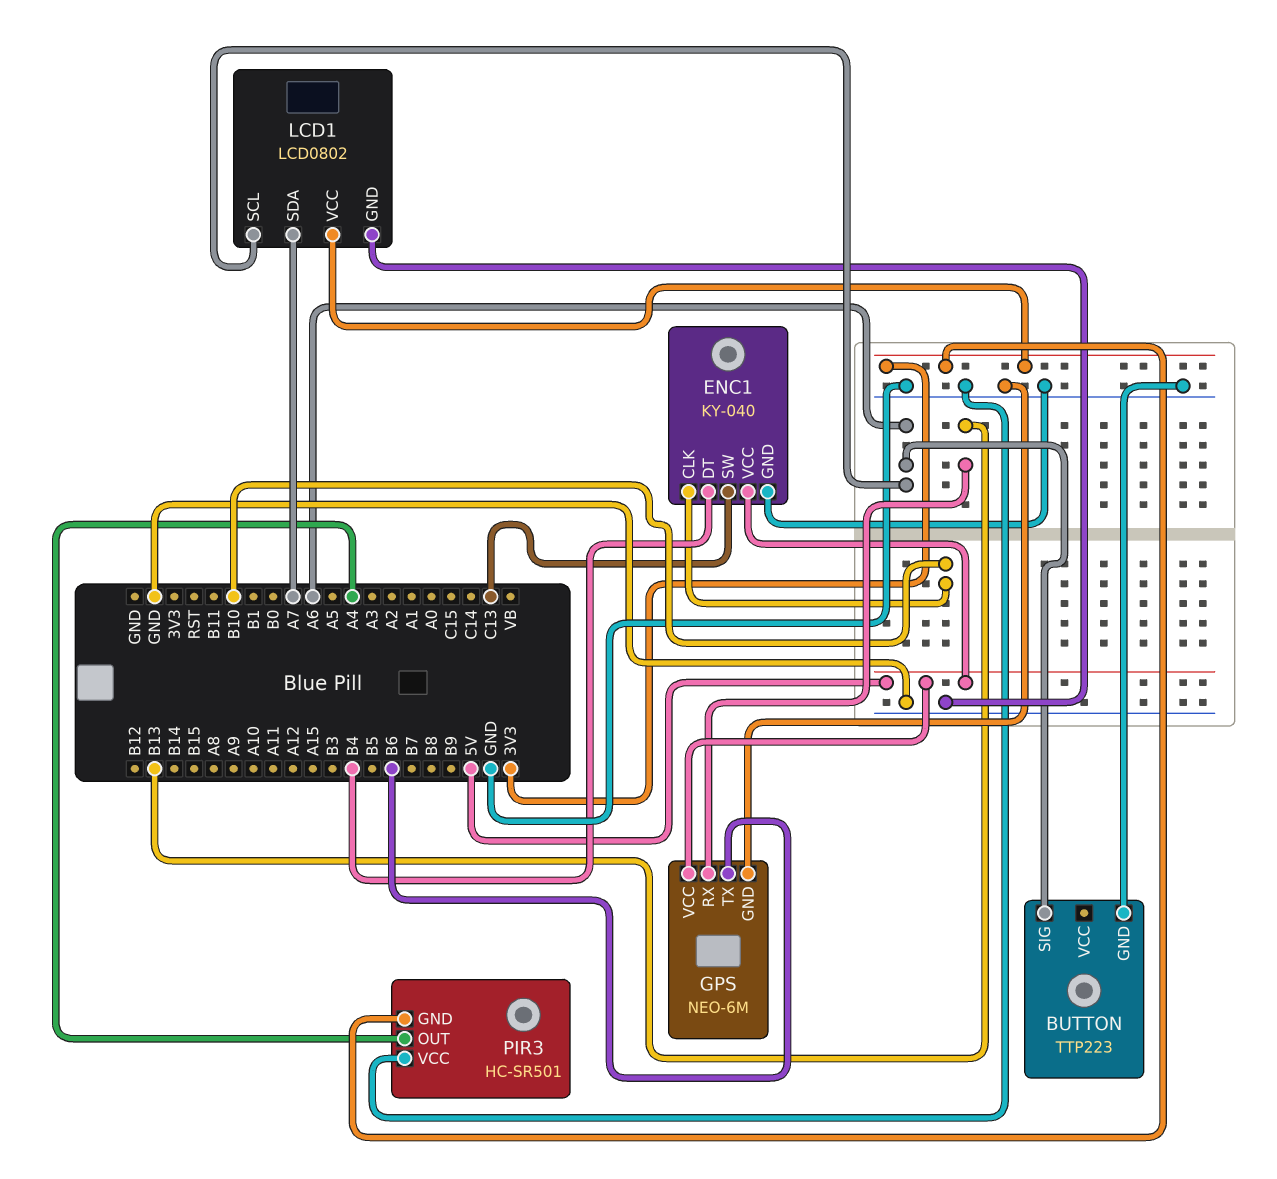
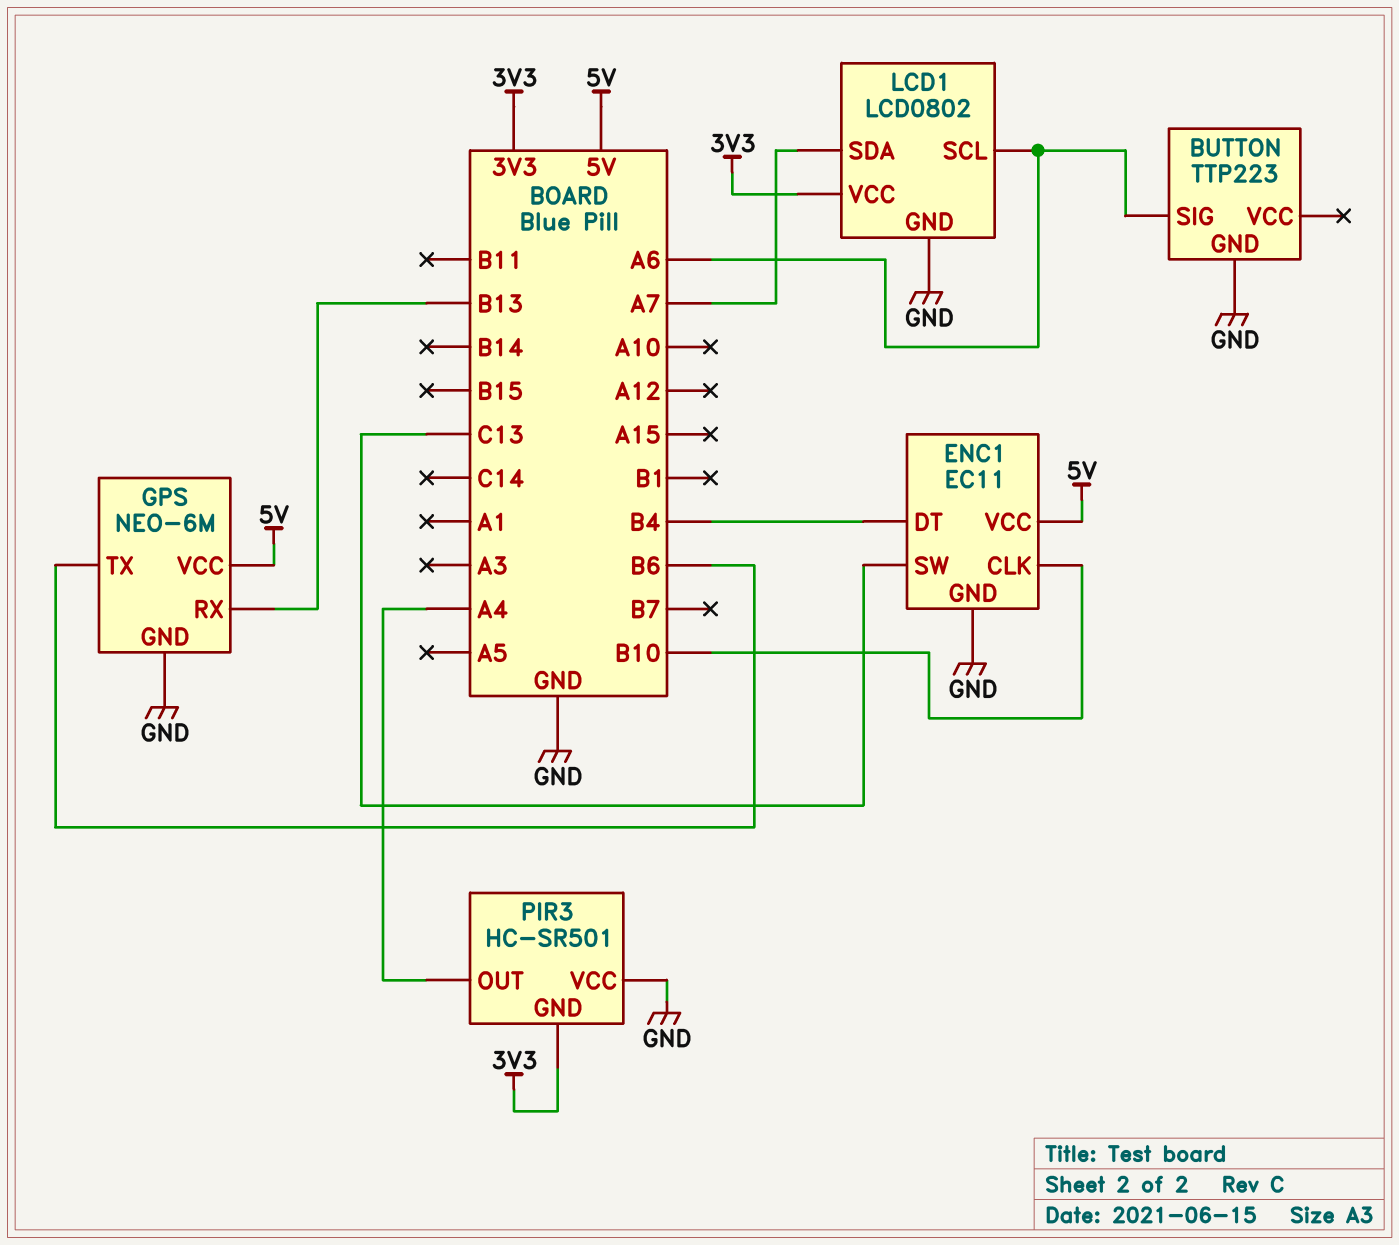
ENC1: KY-040 -> EC11

